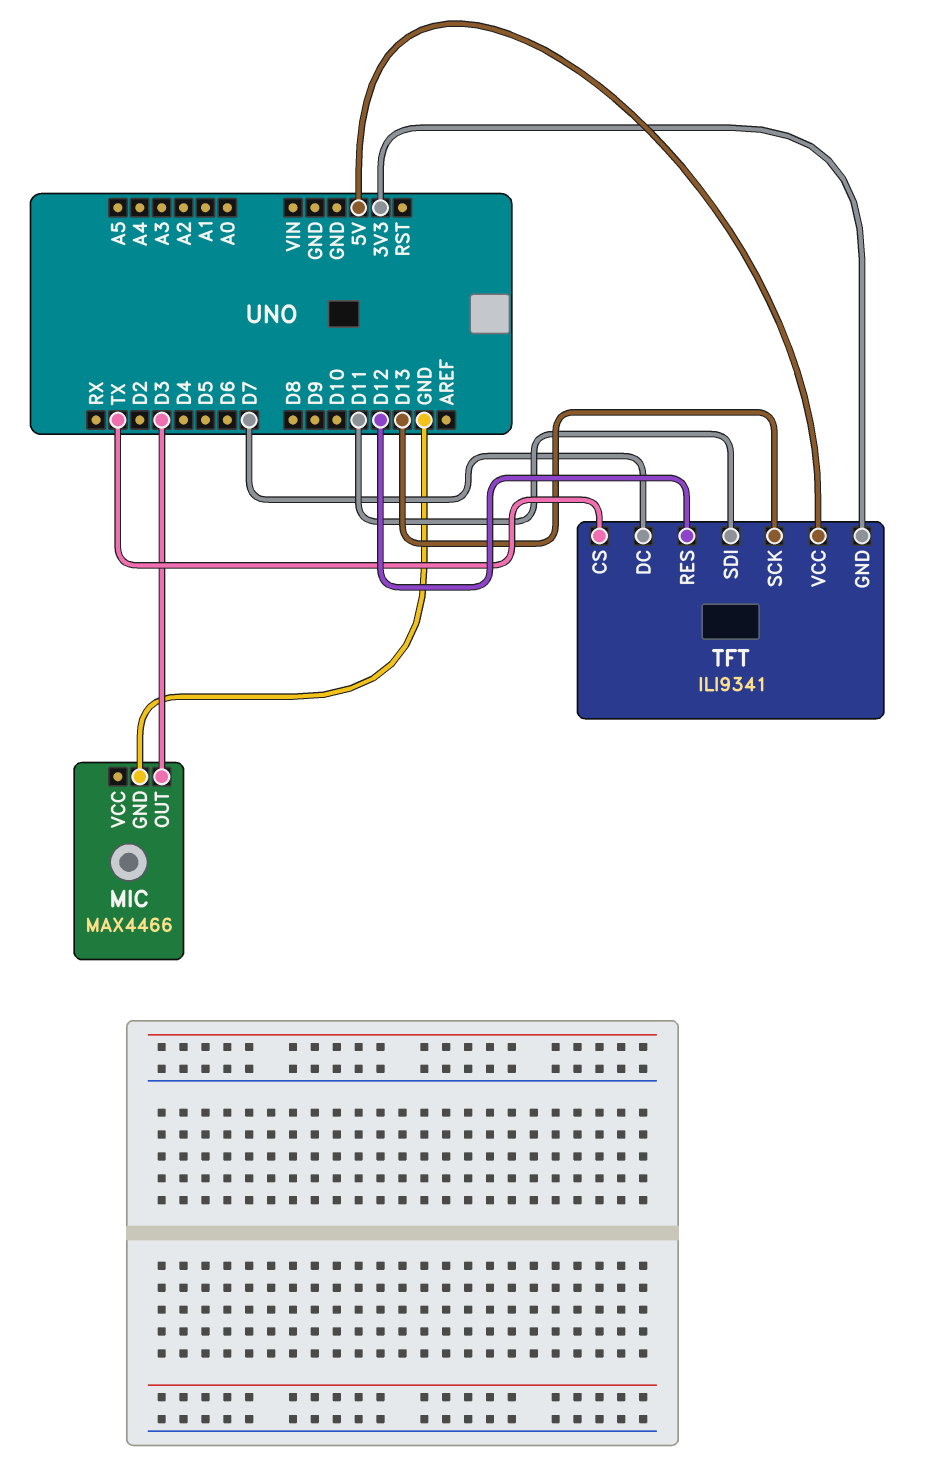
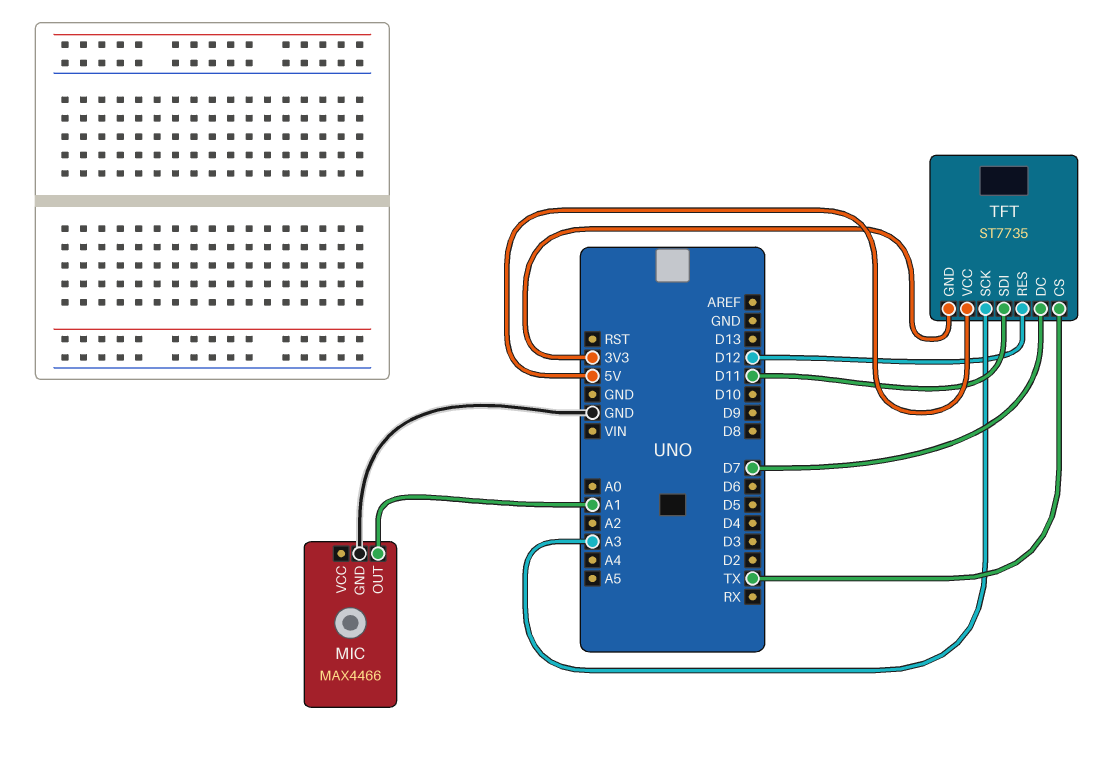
MIC pin OUT: D3 -> A1
TFT: ILI9341 -> ST7735
TFT pin SCK: D13 -> A3

